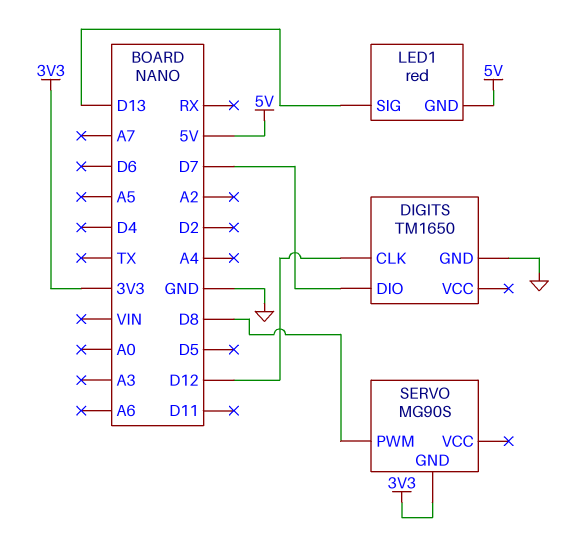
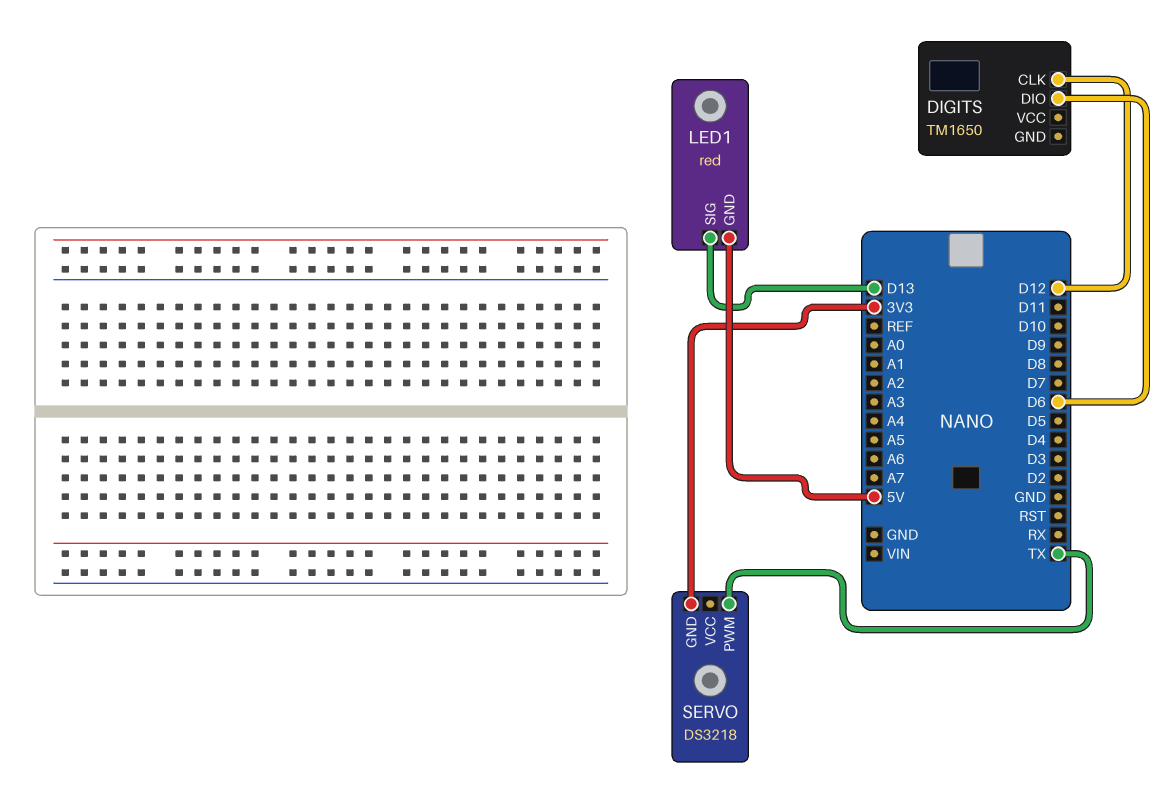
DIGITS pin DIO: D7 -> D6
DIGITS pin GND: GND -> none
SERVO: MG90S -> DS3218
SERVO pin PWM: D8 -> TX

